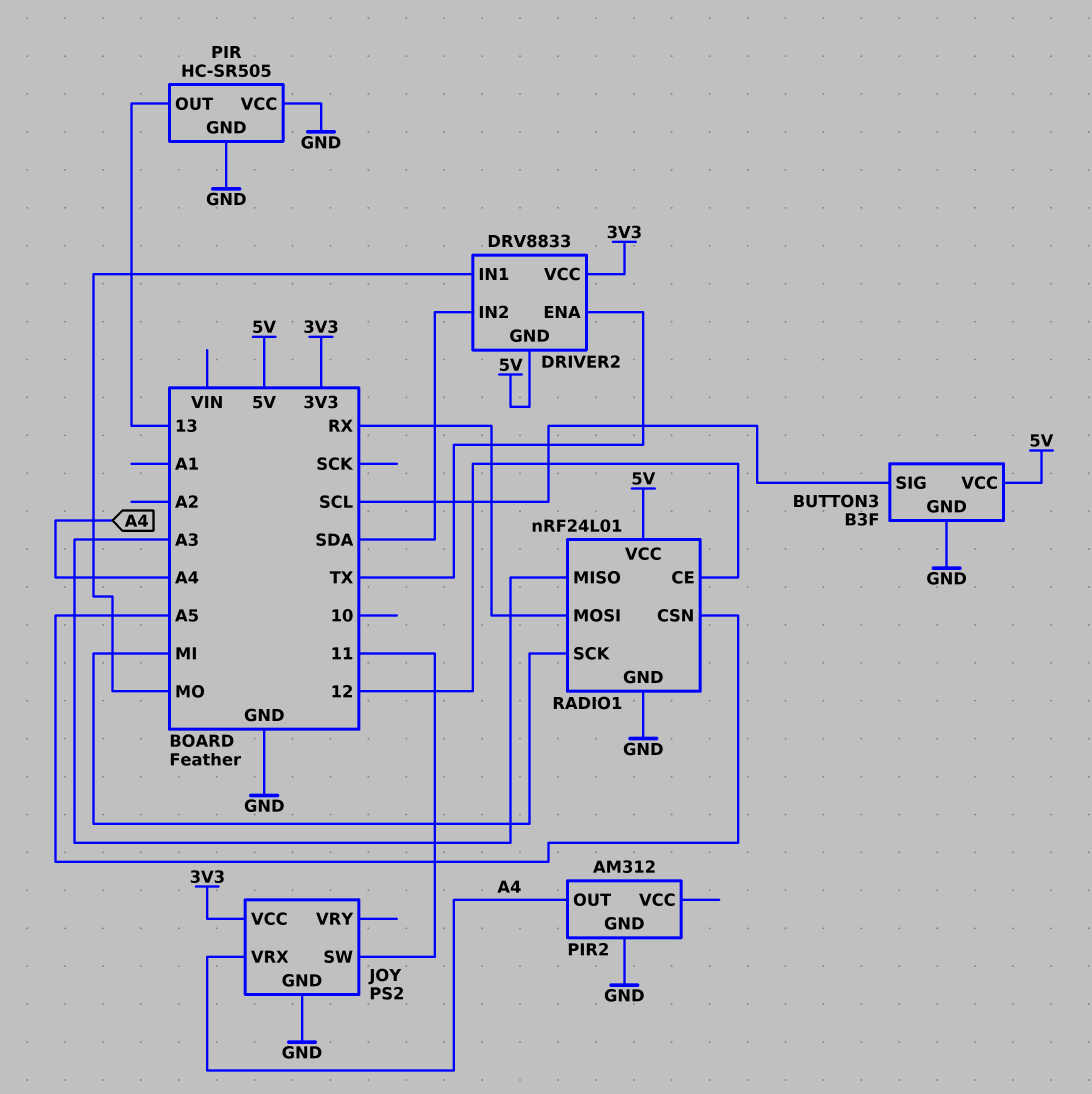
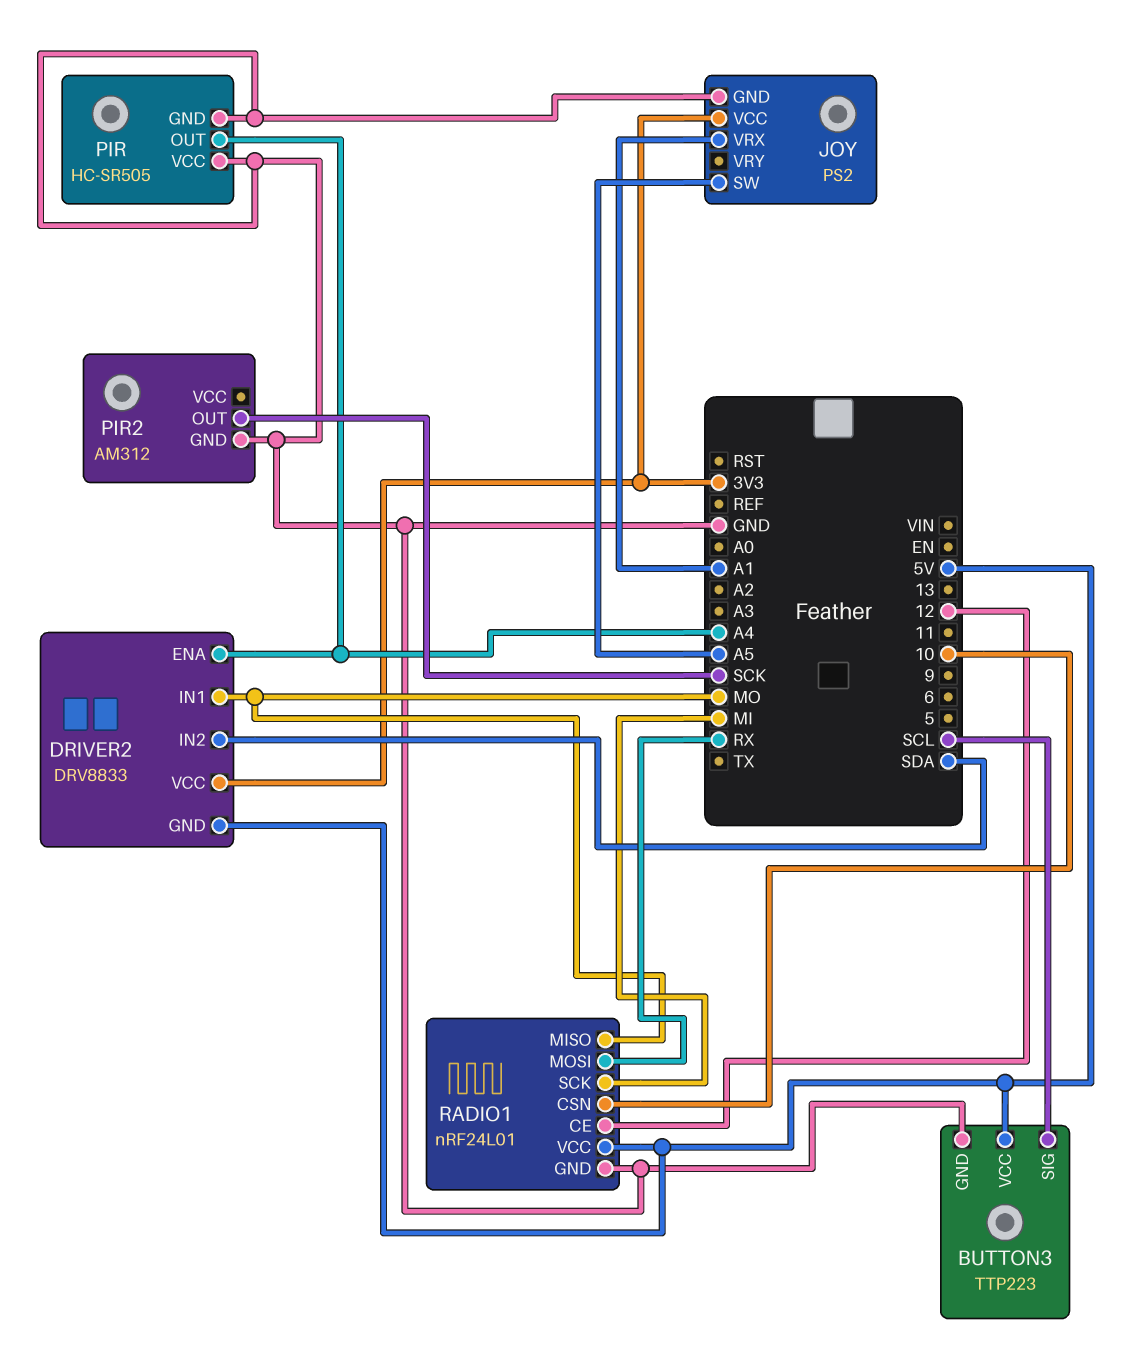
BUTTON3: B3F -> TTP223
DRIVER2 pin ENA: TX -> A4
JOY pin SW: 11 -> A5
JOY pin VRX: A4 -> A1
PIR pin OUT: 13 -> A4
PIR2 pin OUT: A4 -> SCK
RADIO1 pin CSN: A5 -> 10
RADIO1 pin MISO: A3 -> MO

